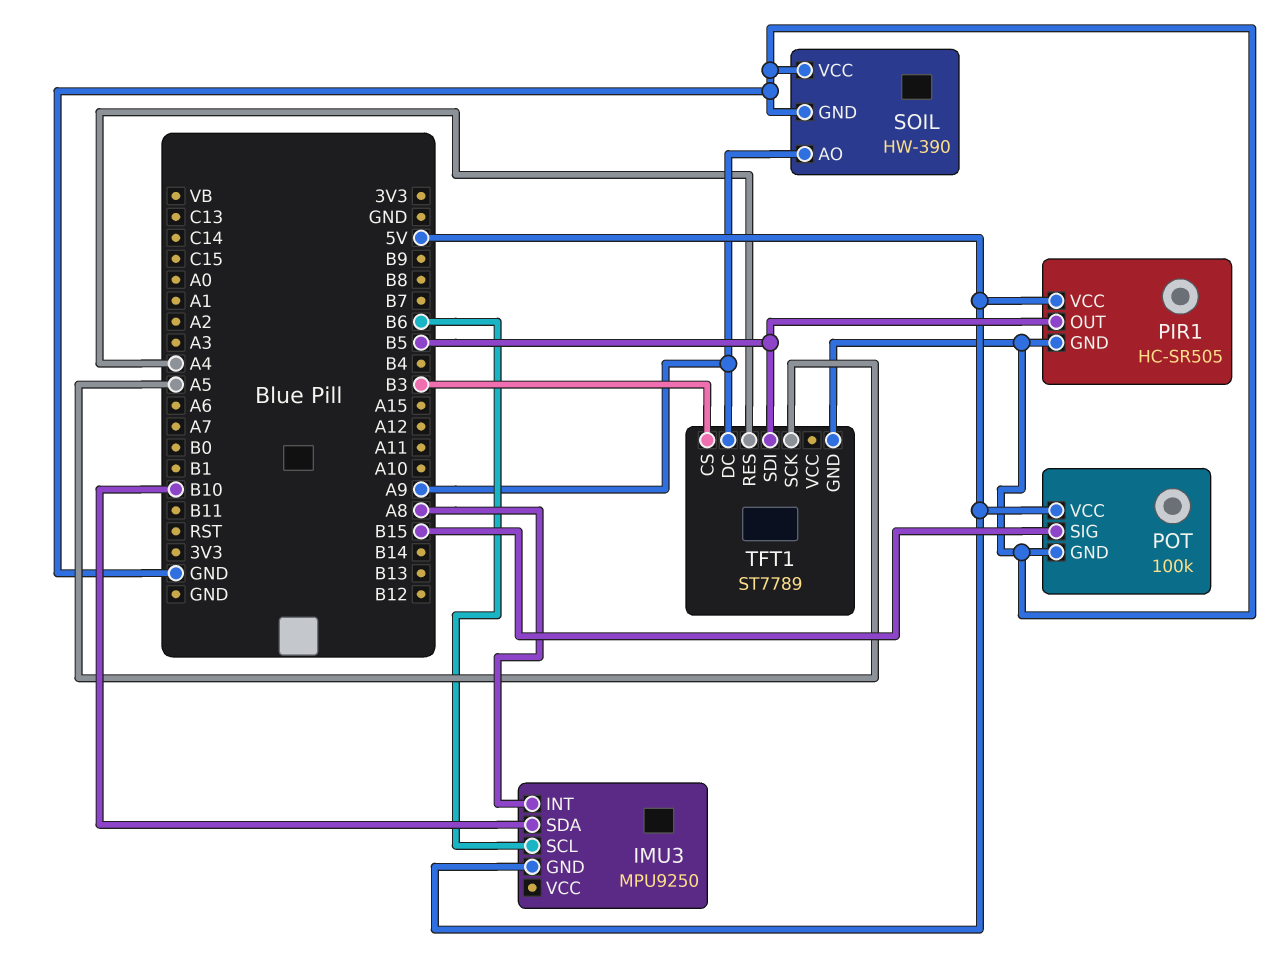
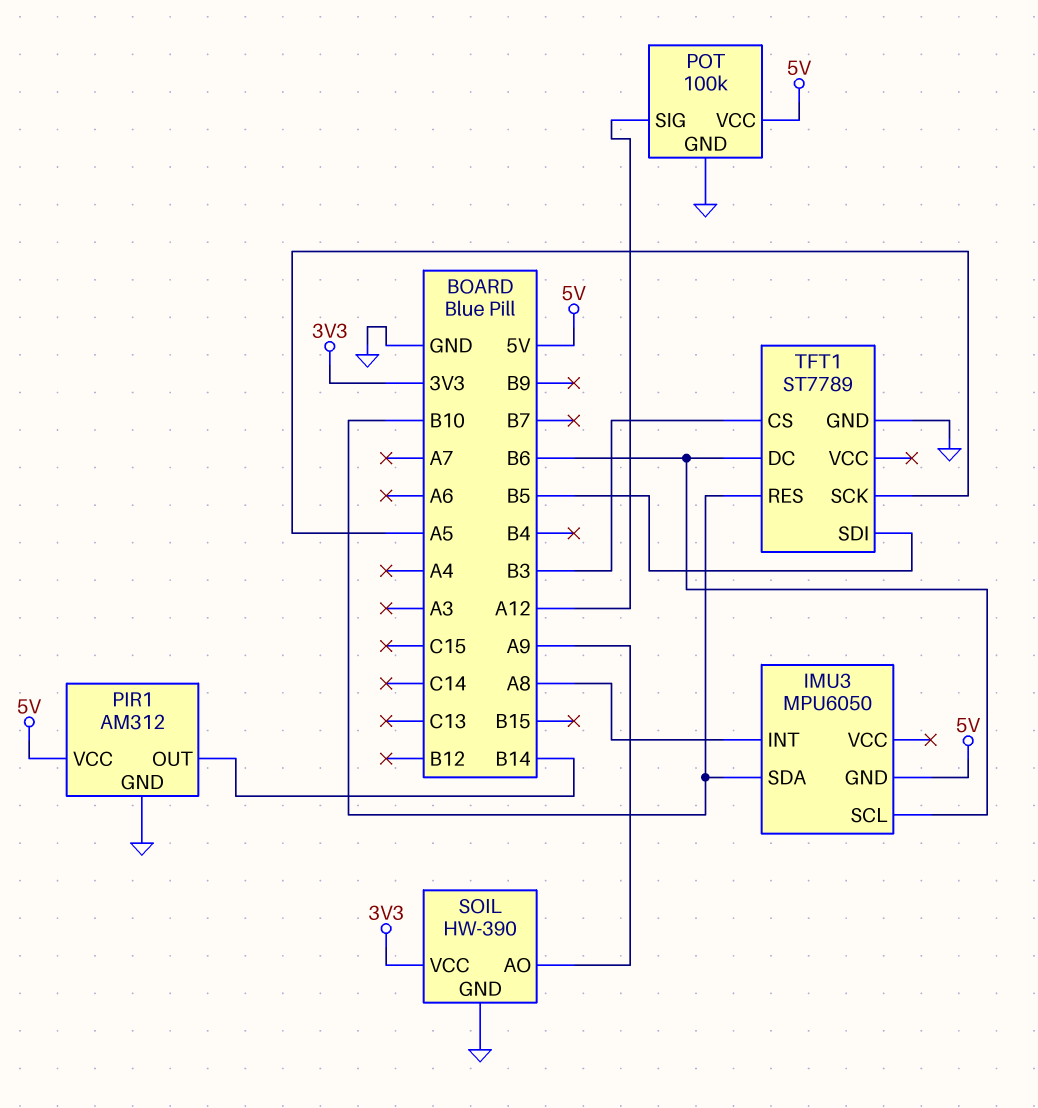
IMU3: MPU9250 -> MPU6050
PIR1: HC-SR505 -> AM312
PIR1 pin OUT: B5 -> B14
POT pin SIG: B15 -> A12
SOIL pin VCC: GND -> 3V3
TFT1 pin DC: A9 -> B6
TFT1 pin RES: A4 -> B10

